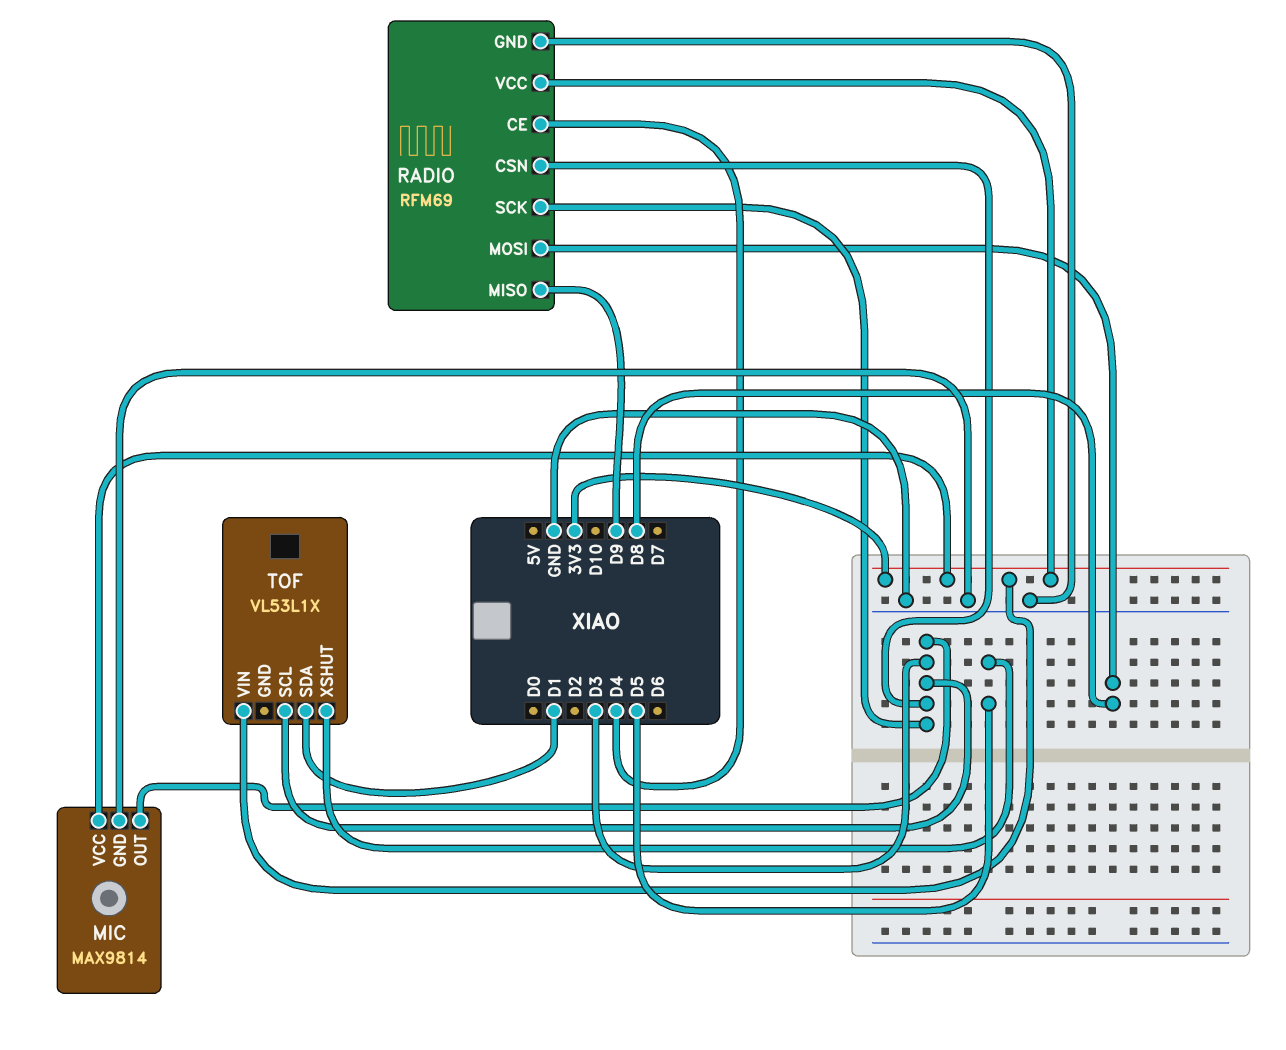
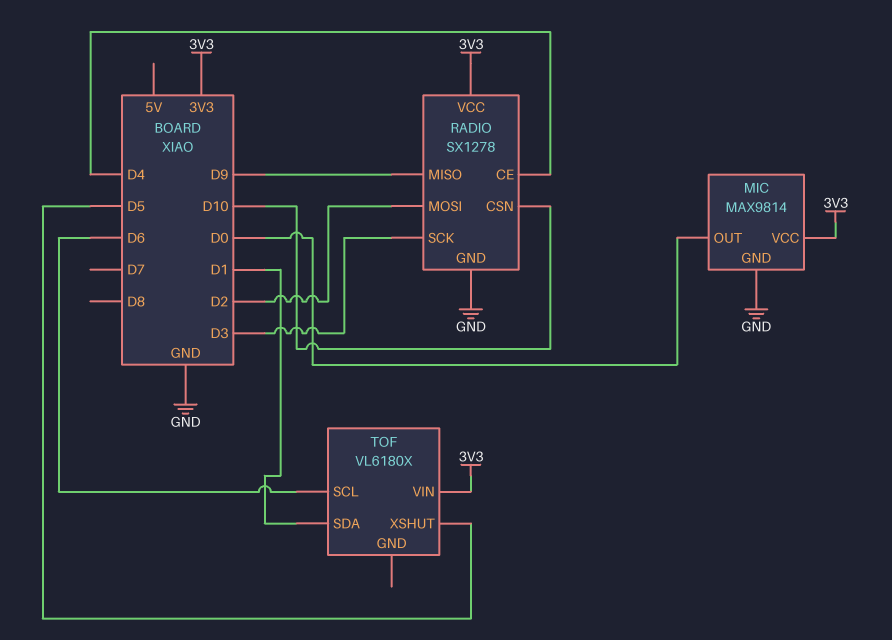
MIC pin OUT: D3 -> D0
RADIO: RFM69 -> SX1278
RADIO pin CSN: D3 -> D10
RADIO pin MOSI: D8 -> D2
TOF: VL53L1X -> VL6180X
TOF pin SCL: D3 -> D6

